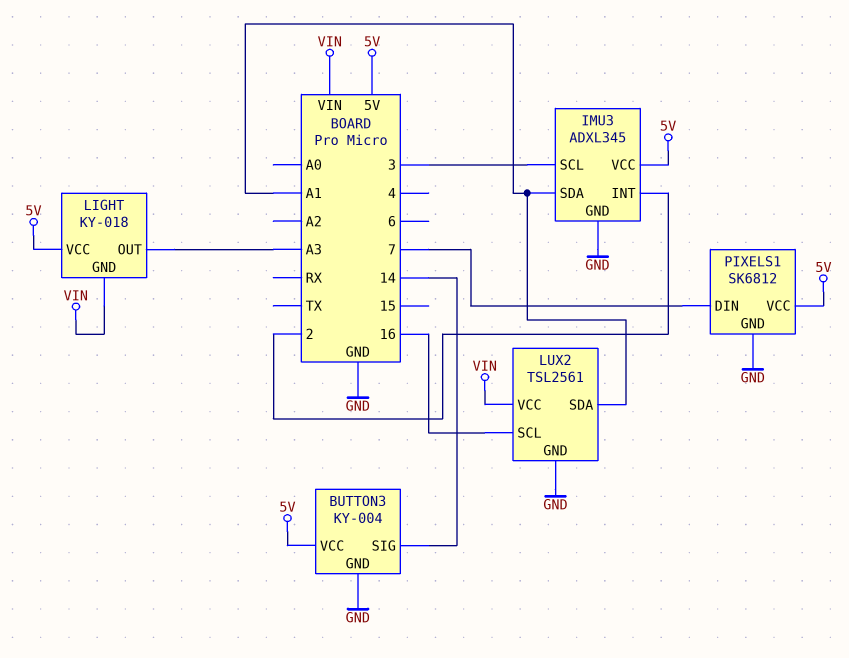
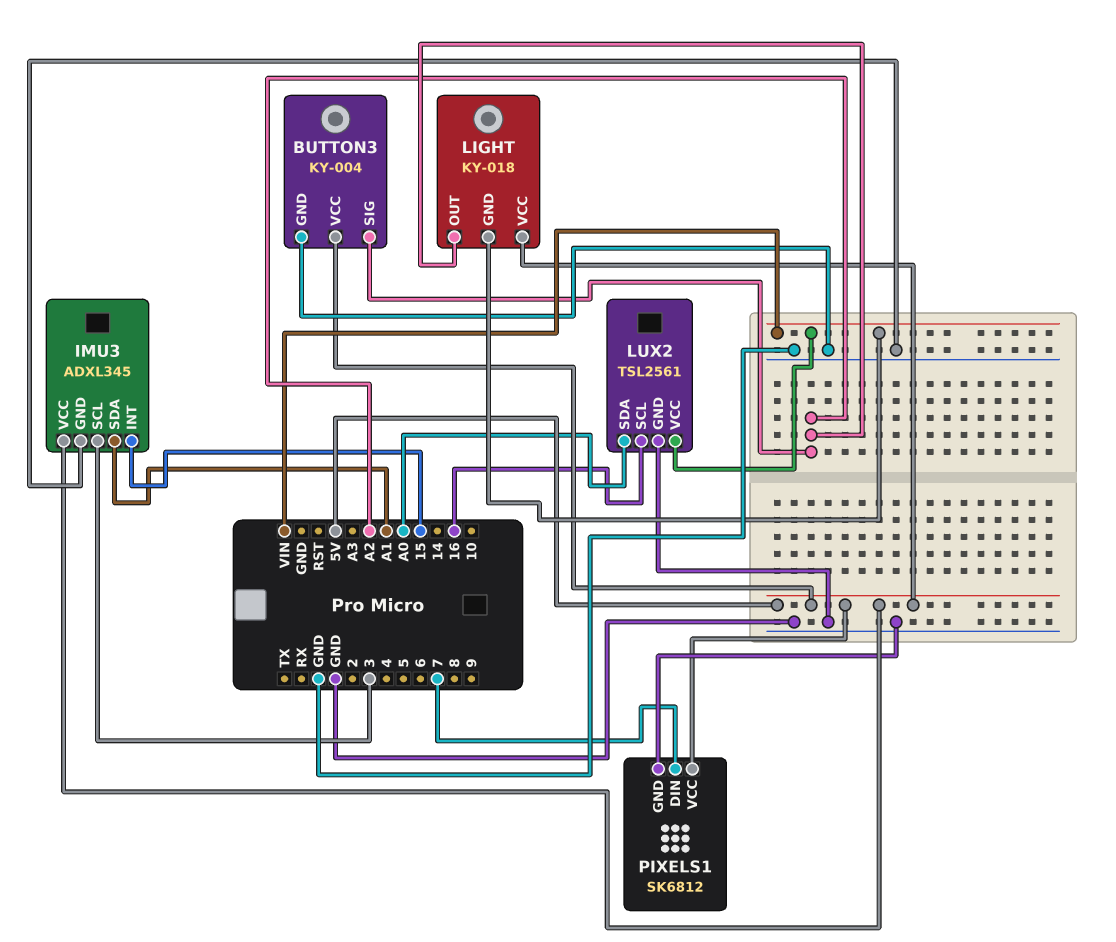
BUTTON3 pin SIG: 14 -> A2
IMU3 pin INT: 2 -> 15
LIGHT pin OUT: A3 -> A2
LUX2 pin SDA: A1 -> A0

